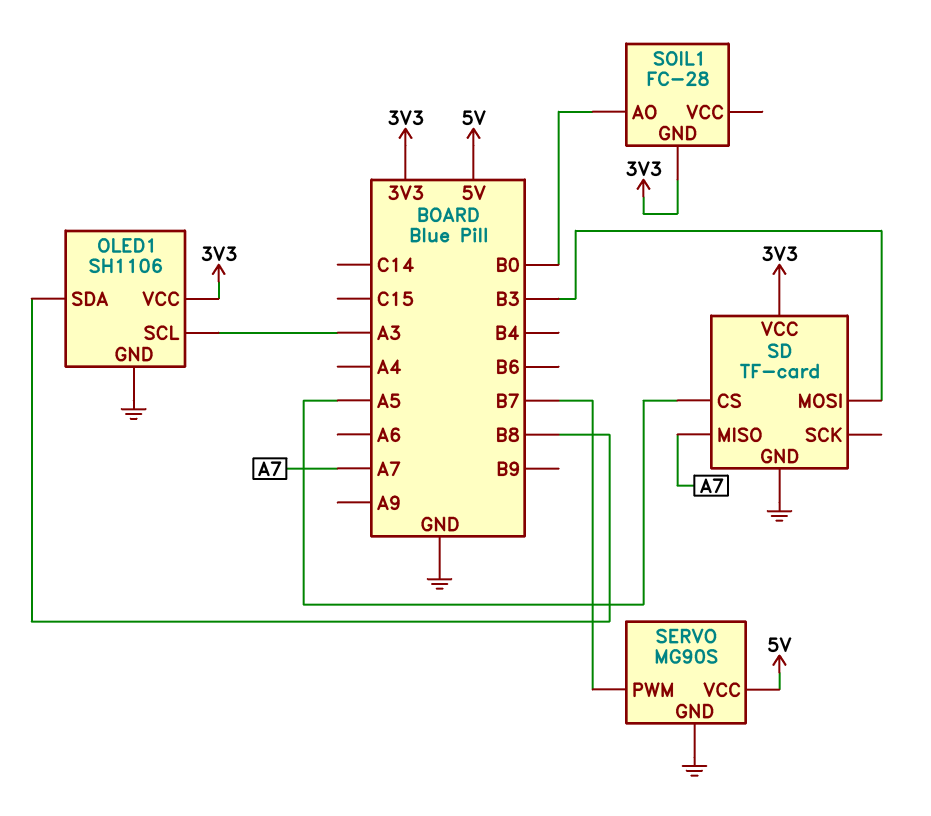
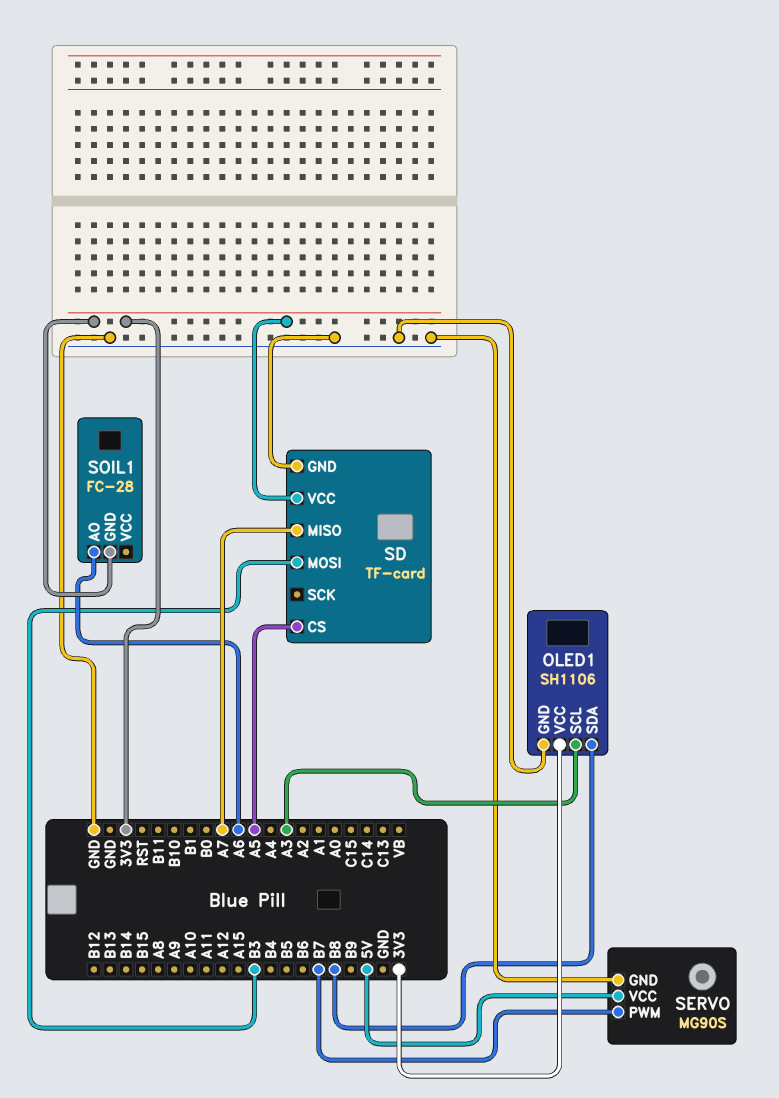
SOIL1 pin AO: B0 -> A6

